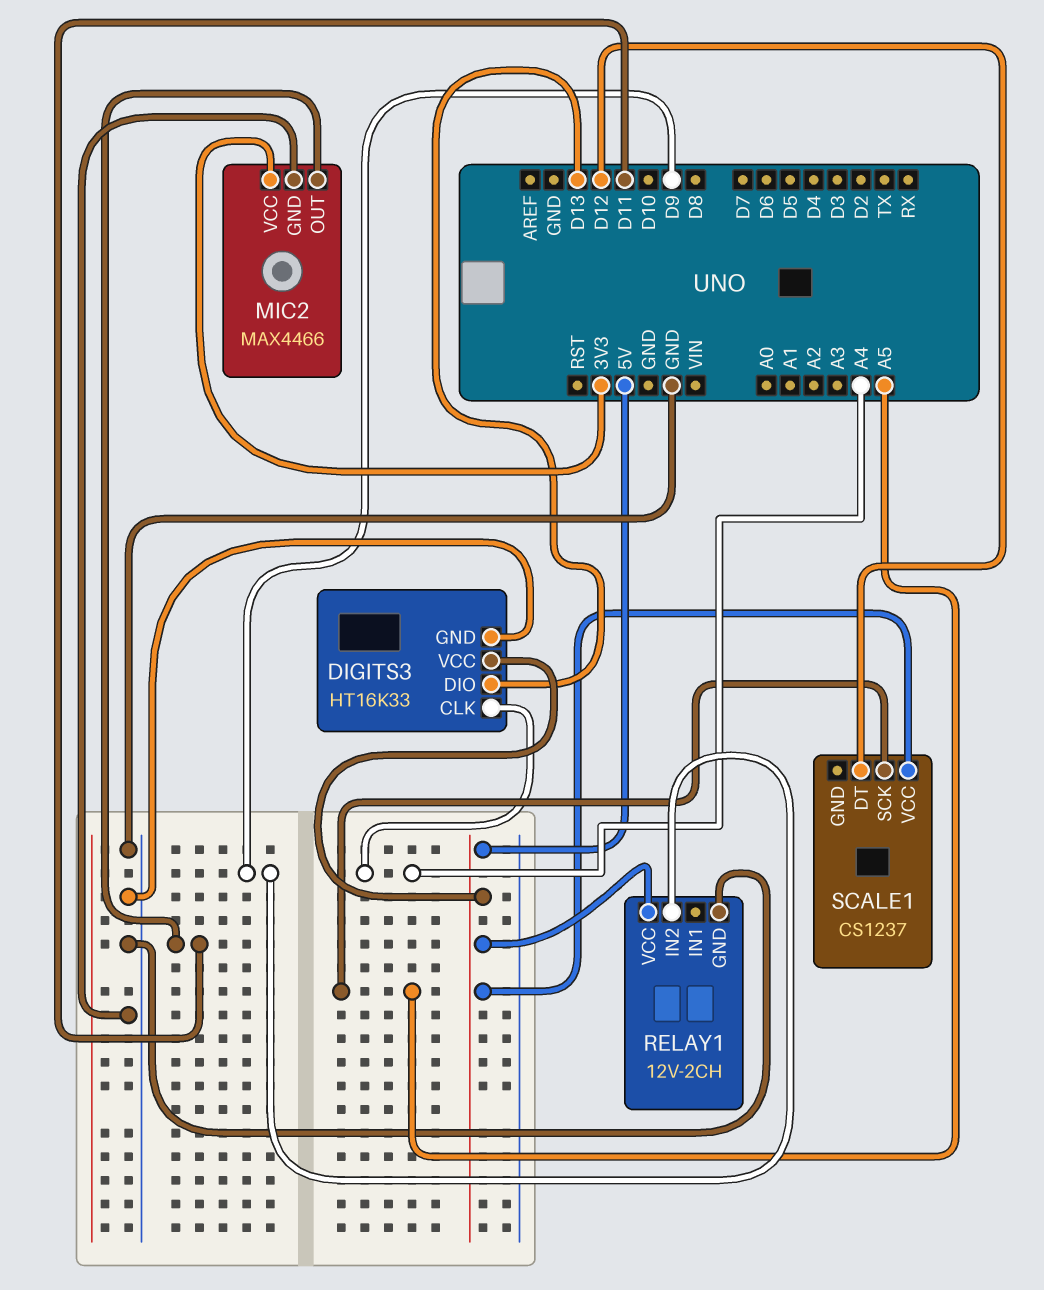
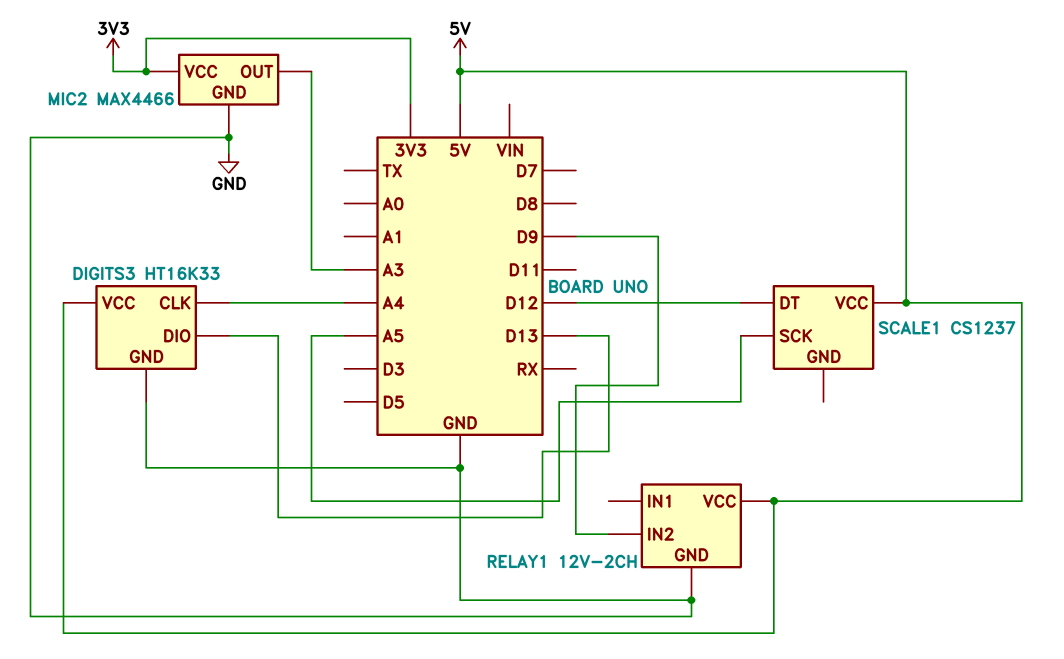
MIC2 pin OUT: D11 -> A3

